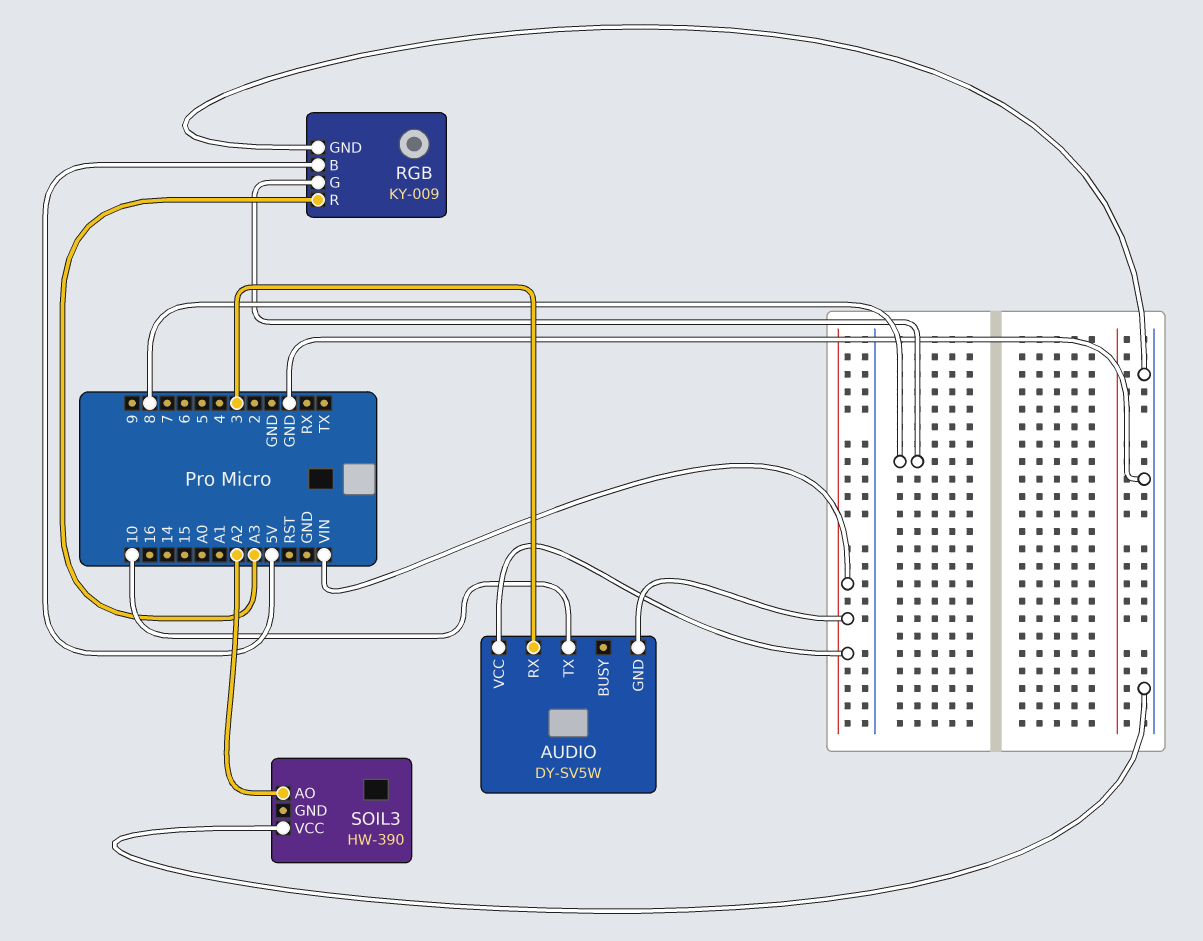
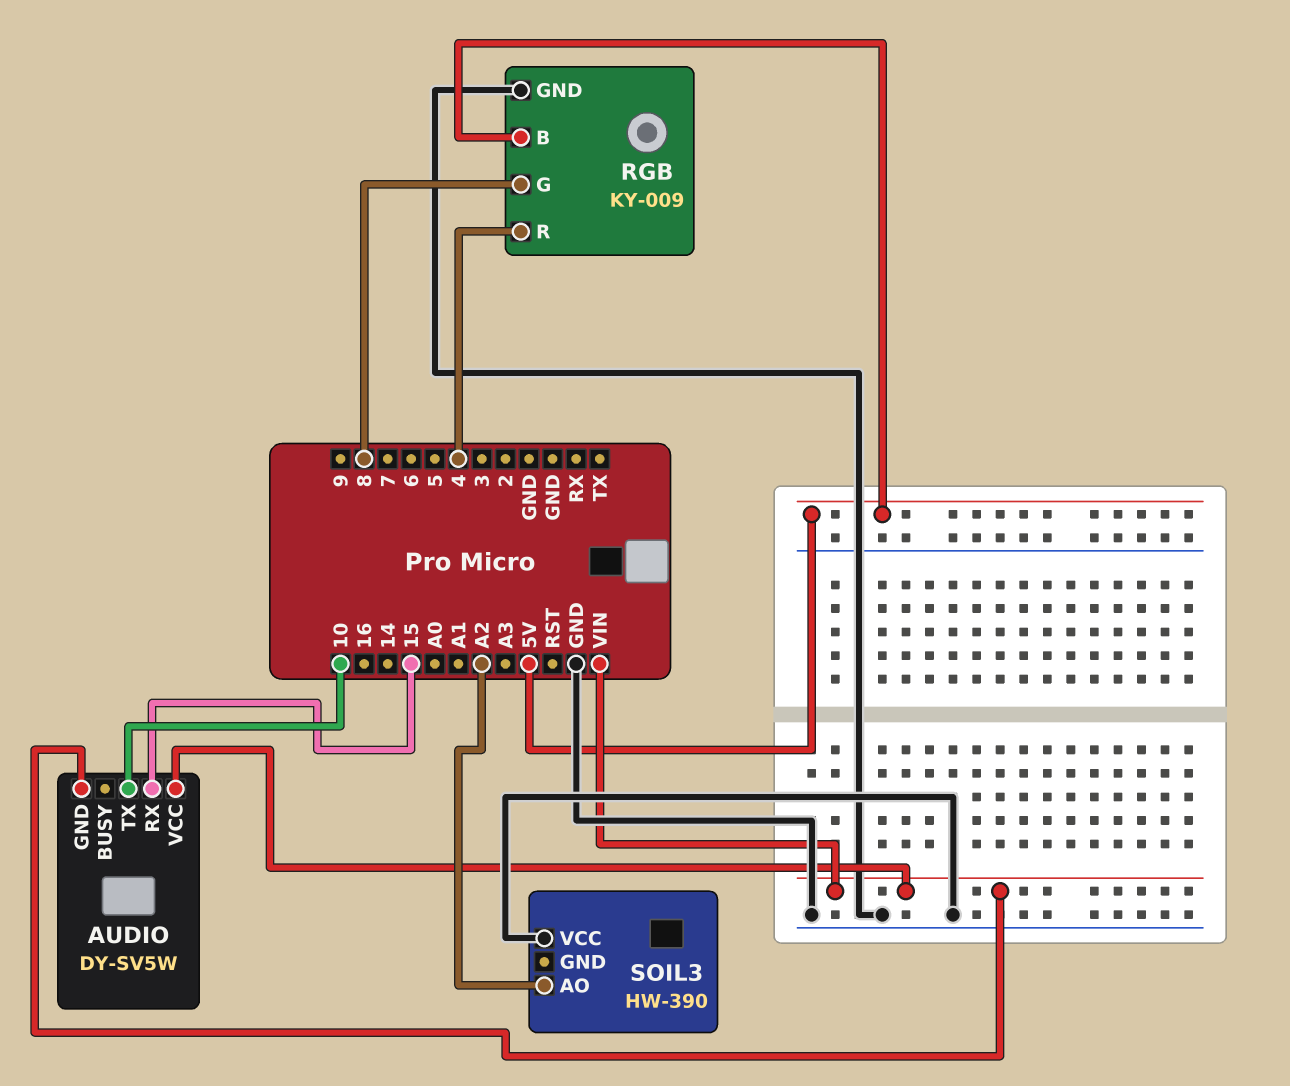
AUDIO pin RX: 3 -> 15
RGB pin R: A3 -> 4

